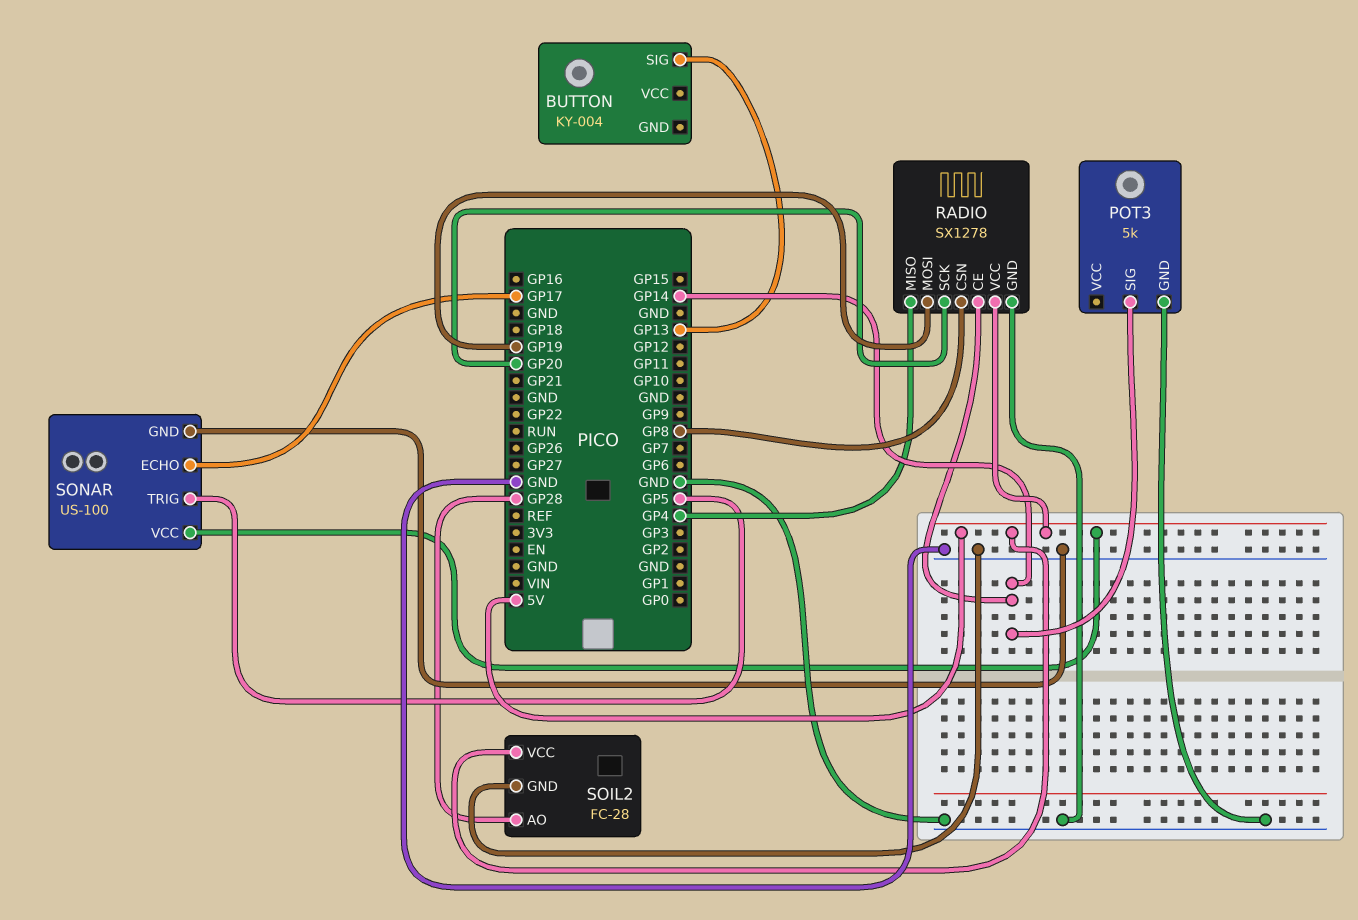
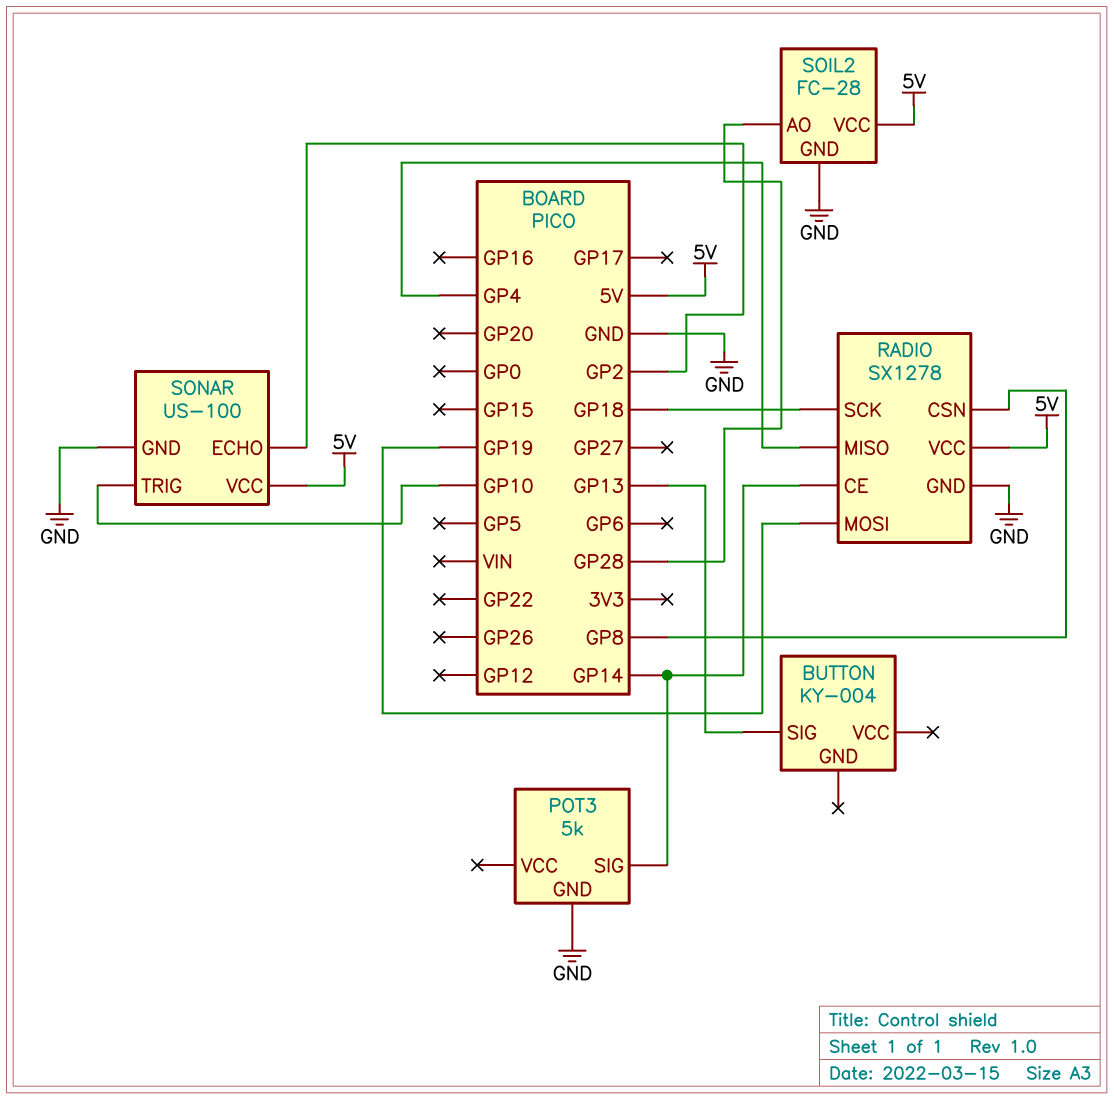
RADIO pin SCK: GP20 -> GP18
SONAR pin ECHO: GP17 -> GP2
SONAR pin TRIG: GP5 -> GP10

